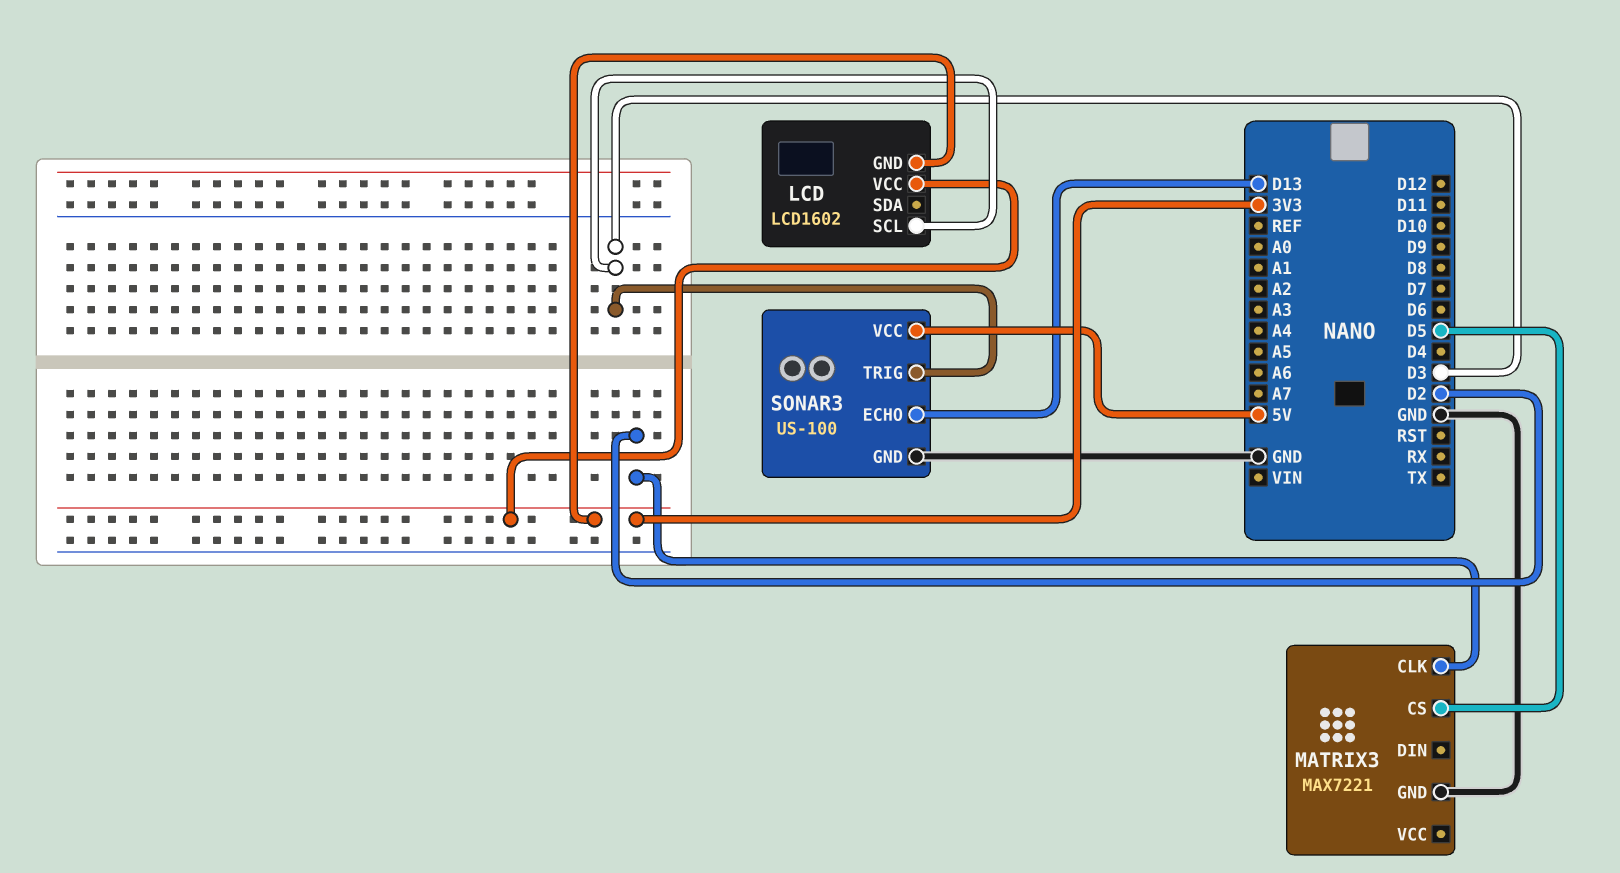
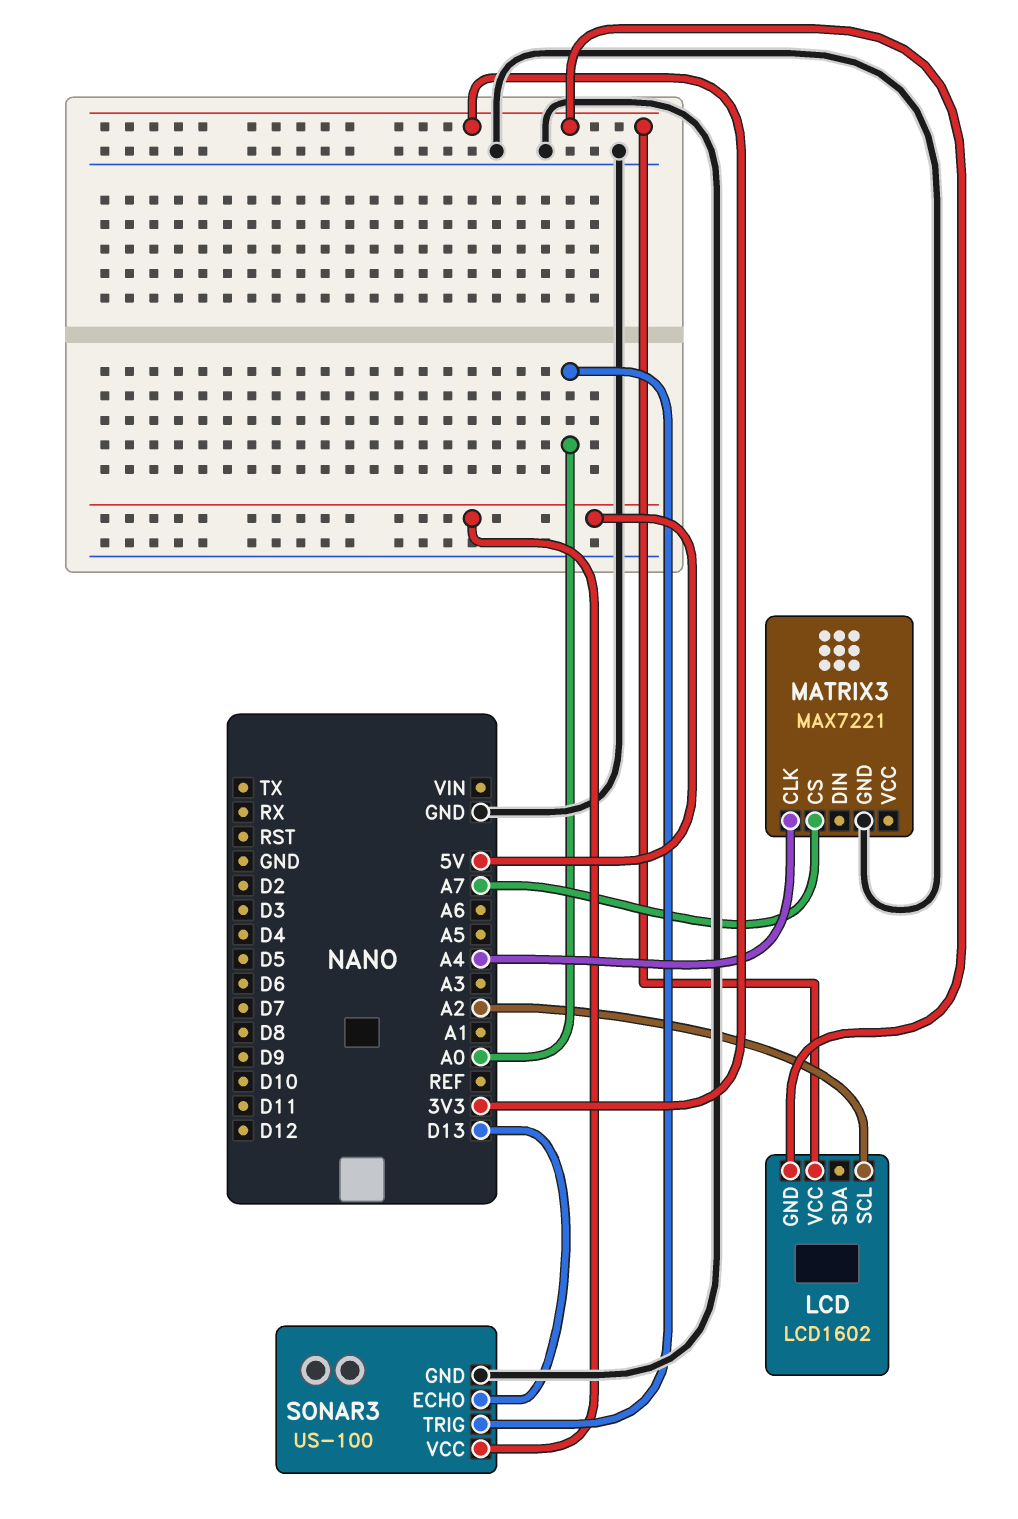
LCD pin SCL: D3 -> A2
MATRIX3 pin CLK: D2 -> A4
MATRIX3 pin CS: D5 -> A7
SONAR3 pin TRIG: D3 -> A0

